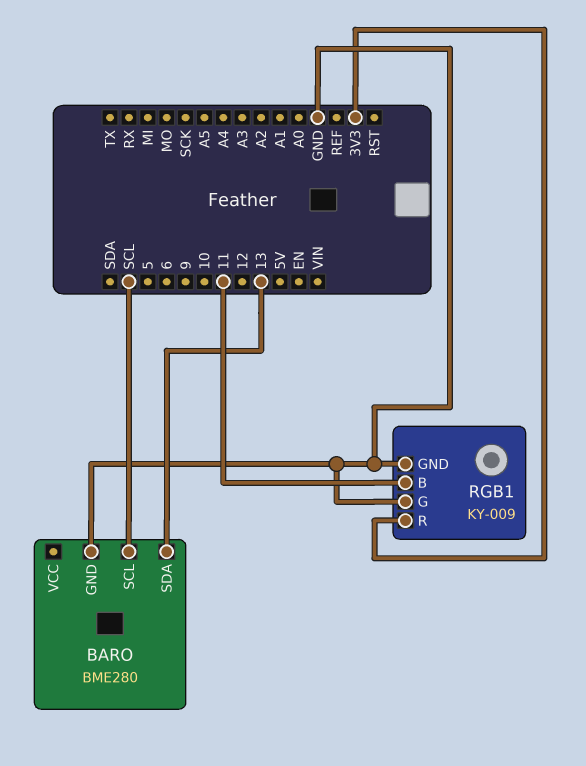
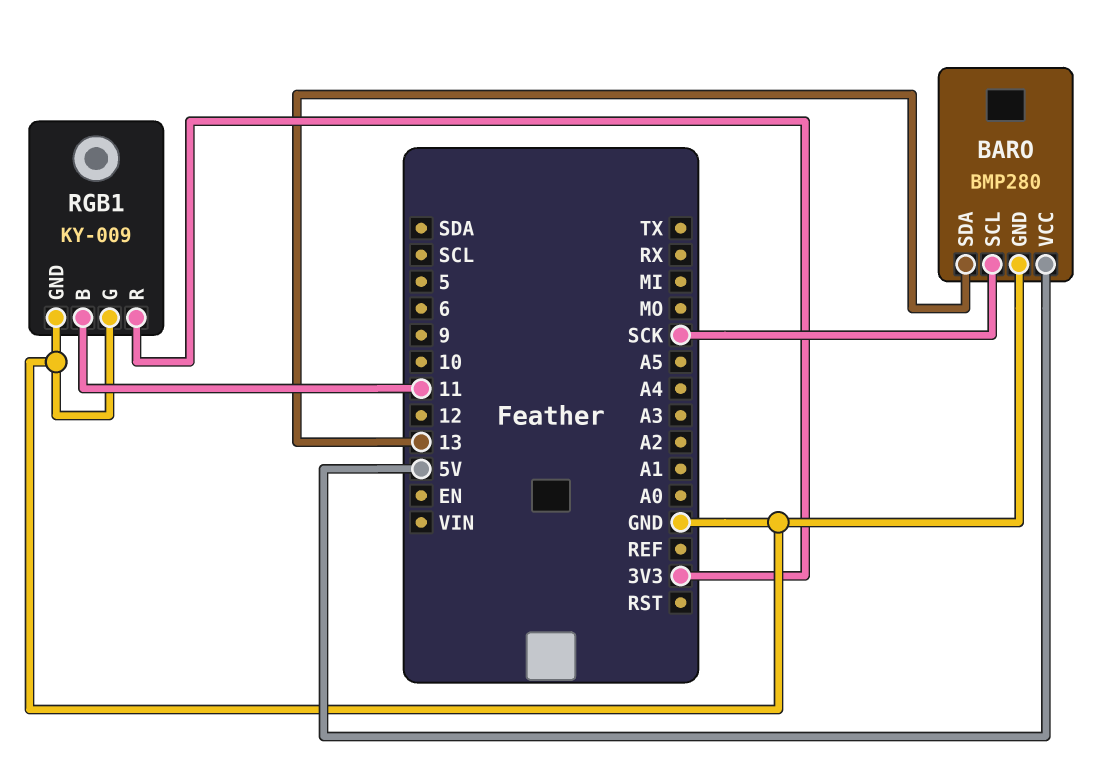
BARO: BME280 -> BMP280
BARO pin SCL: SCL -> SCK
BARO pin VCC: none -> 5V

